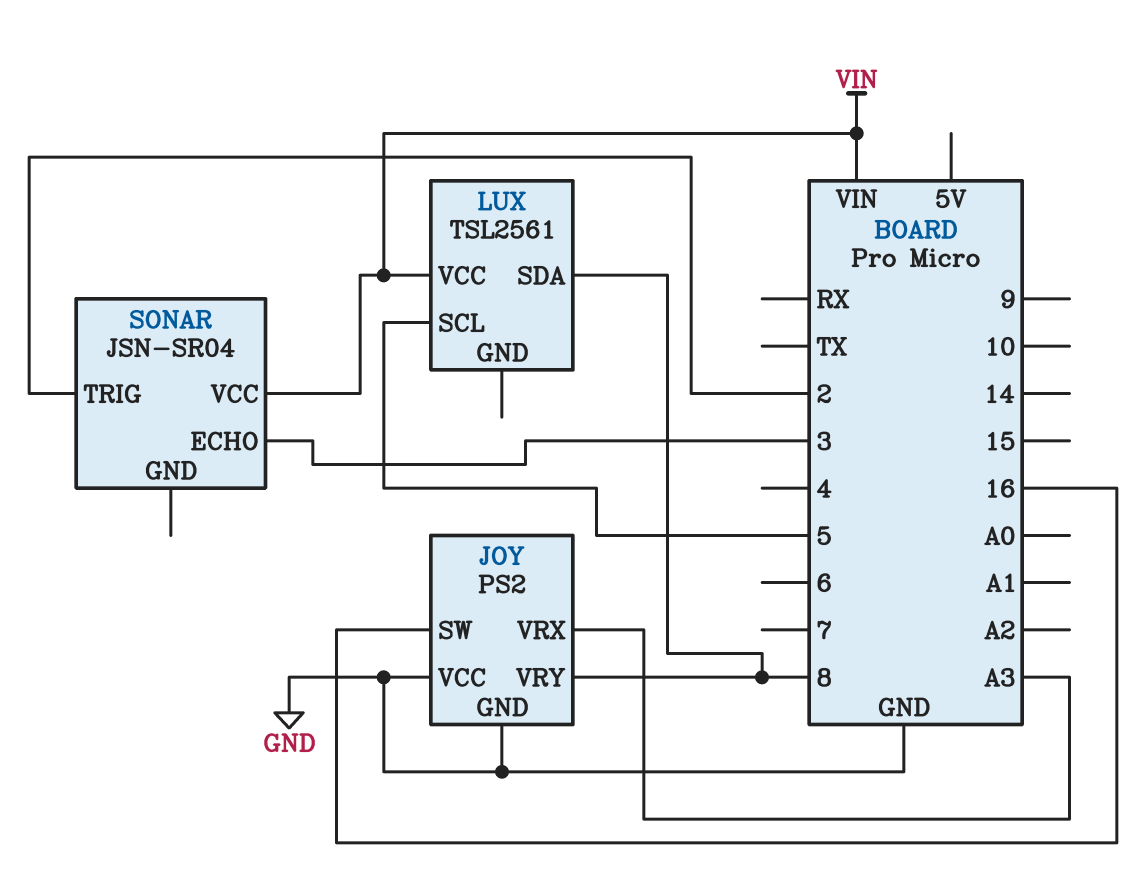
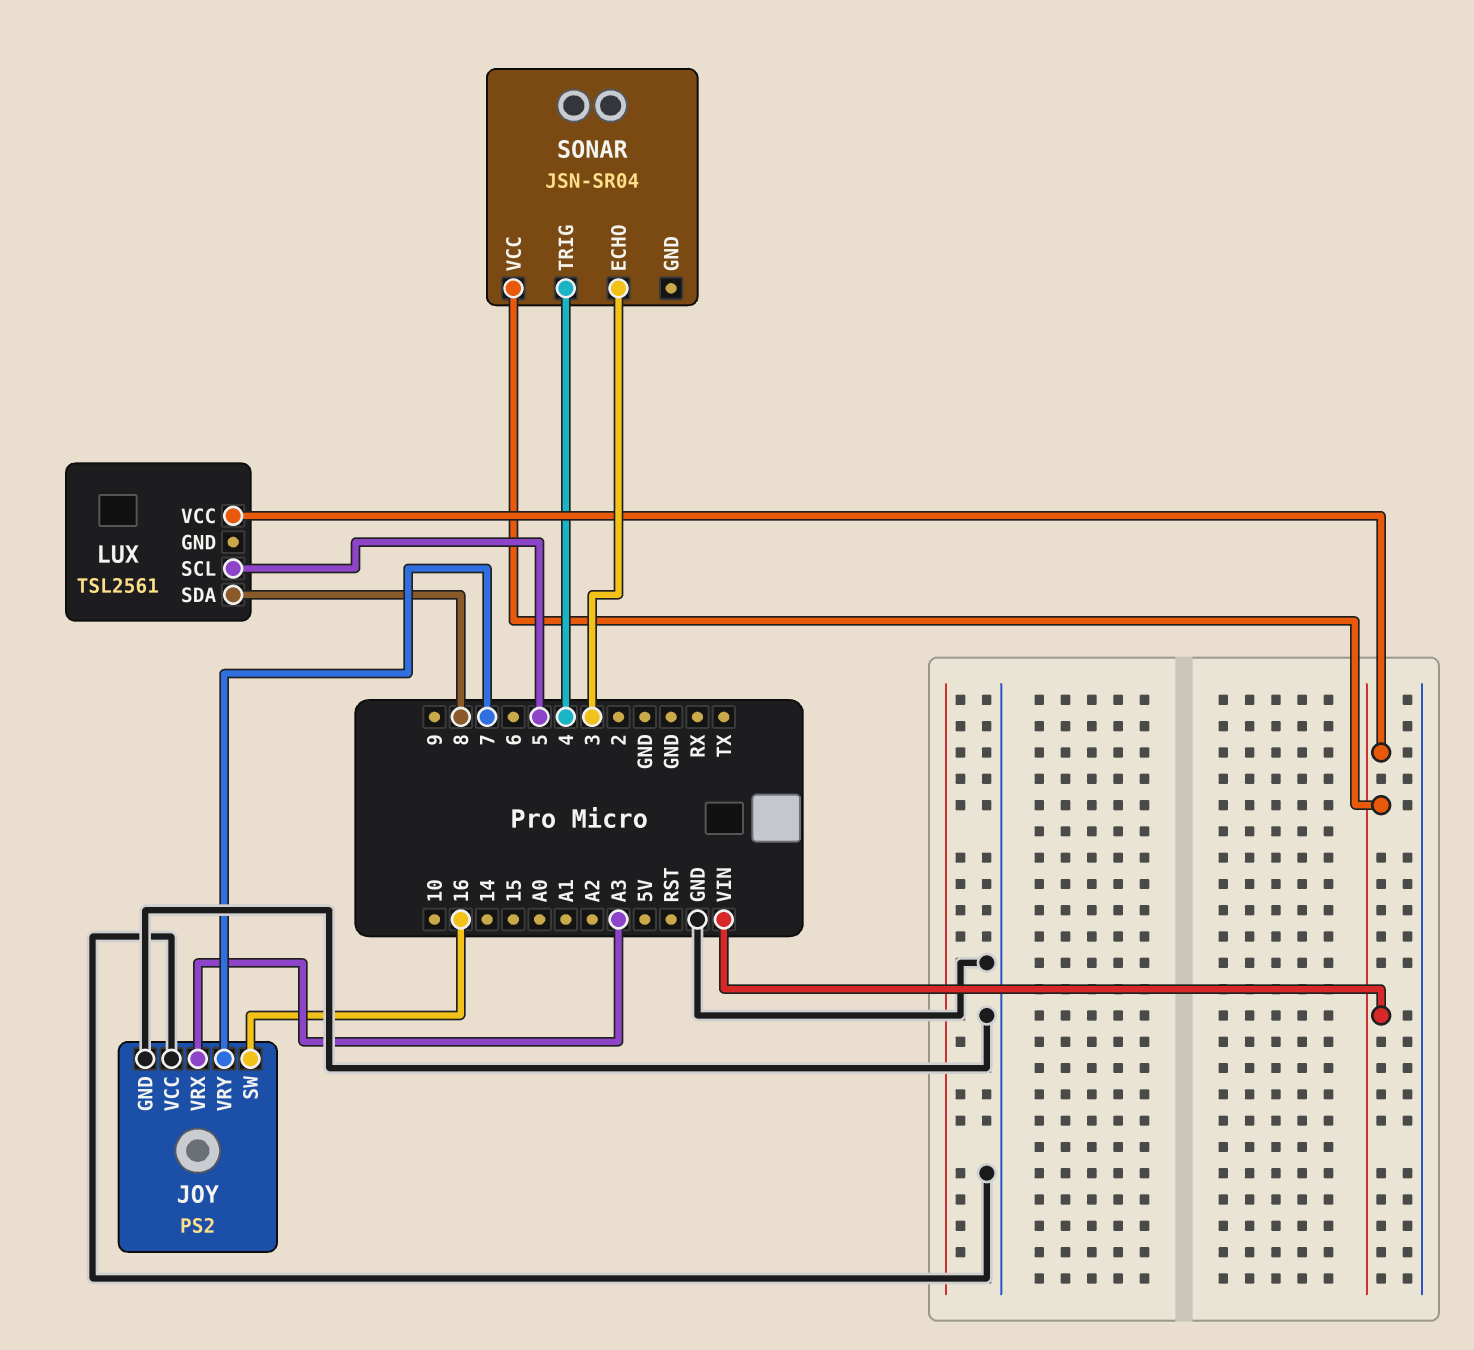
JOY pin VRY: 8 -> 7
SONAR pin TRIG: 2 -> 4

